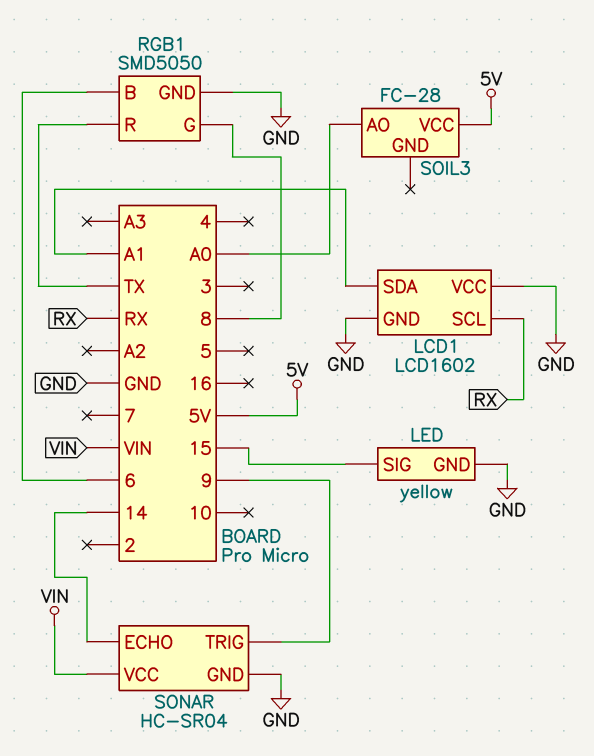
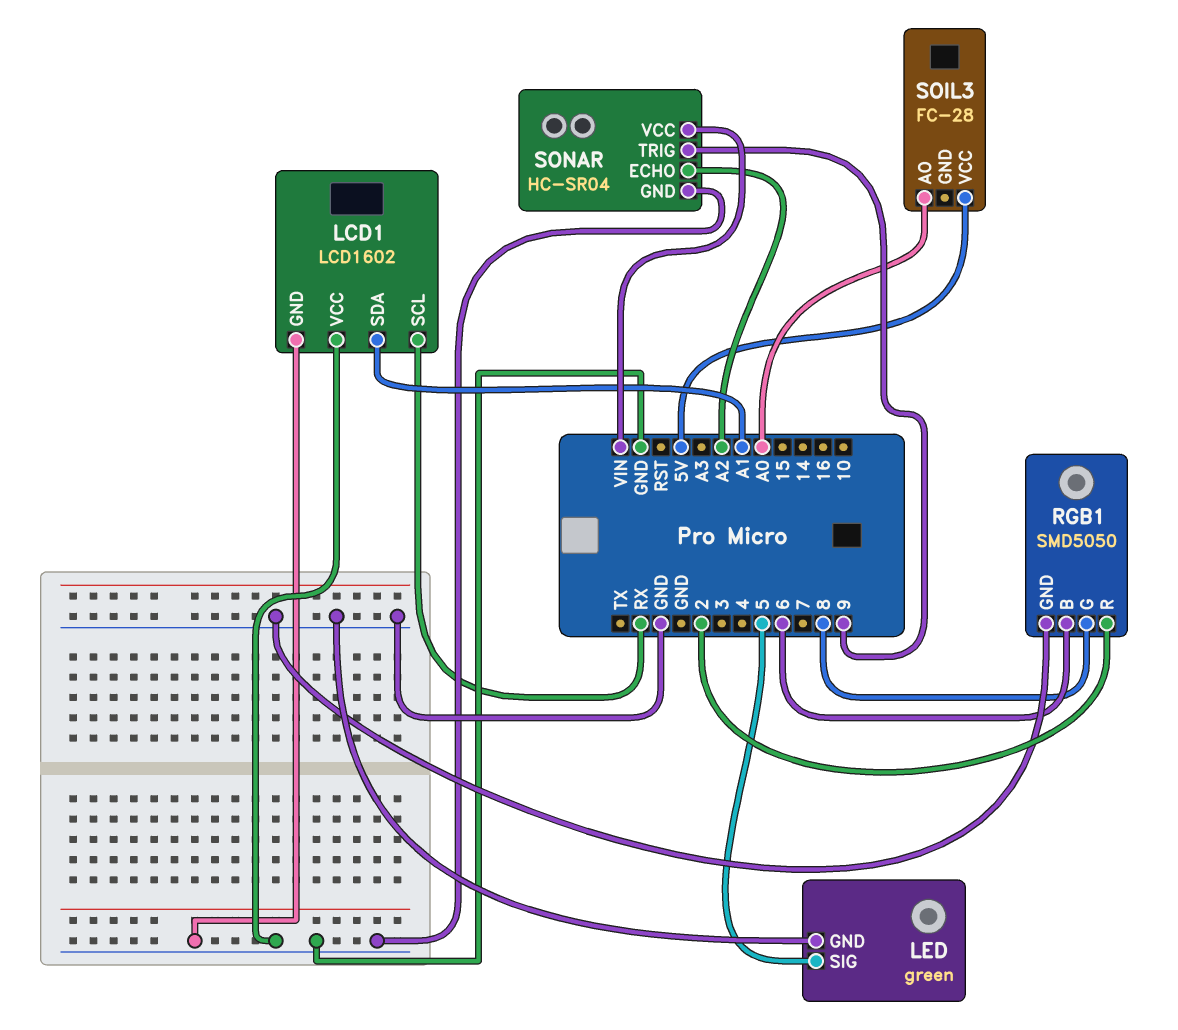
LED: yellow -> green
LED pin SIG: 15 -> 5
RGB1 pin R: TX -> 2
SONAR pin ECHO: 14 -> A2

